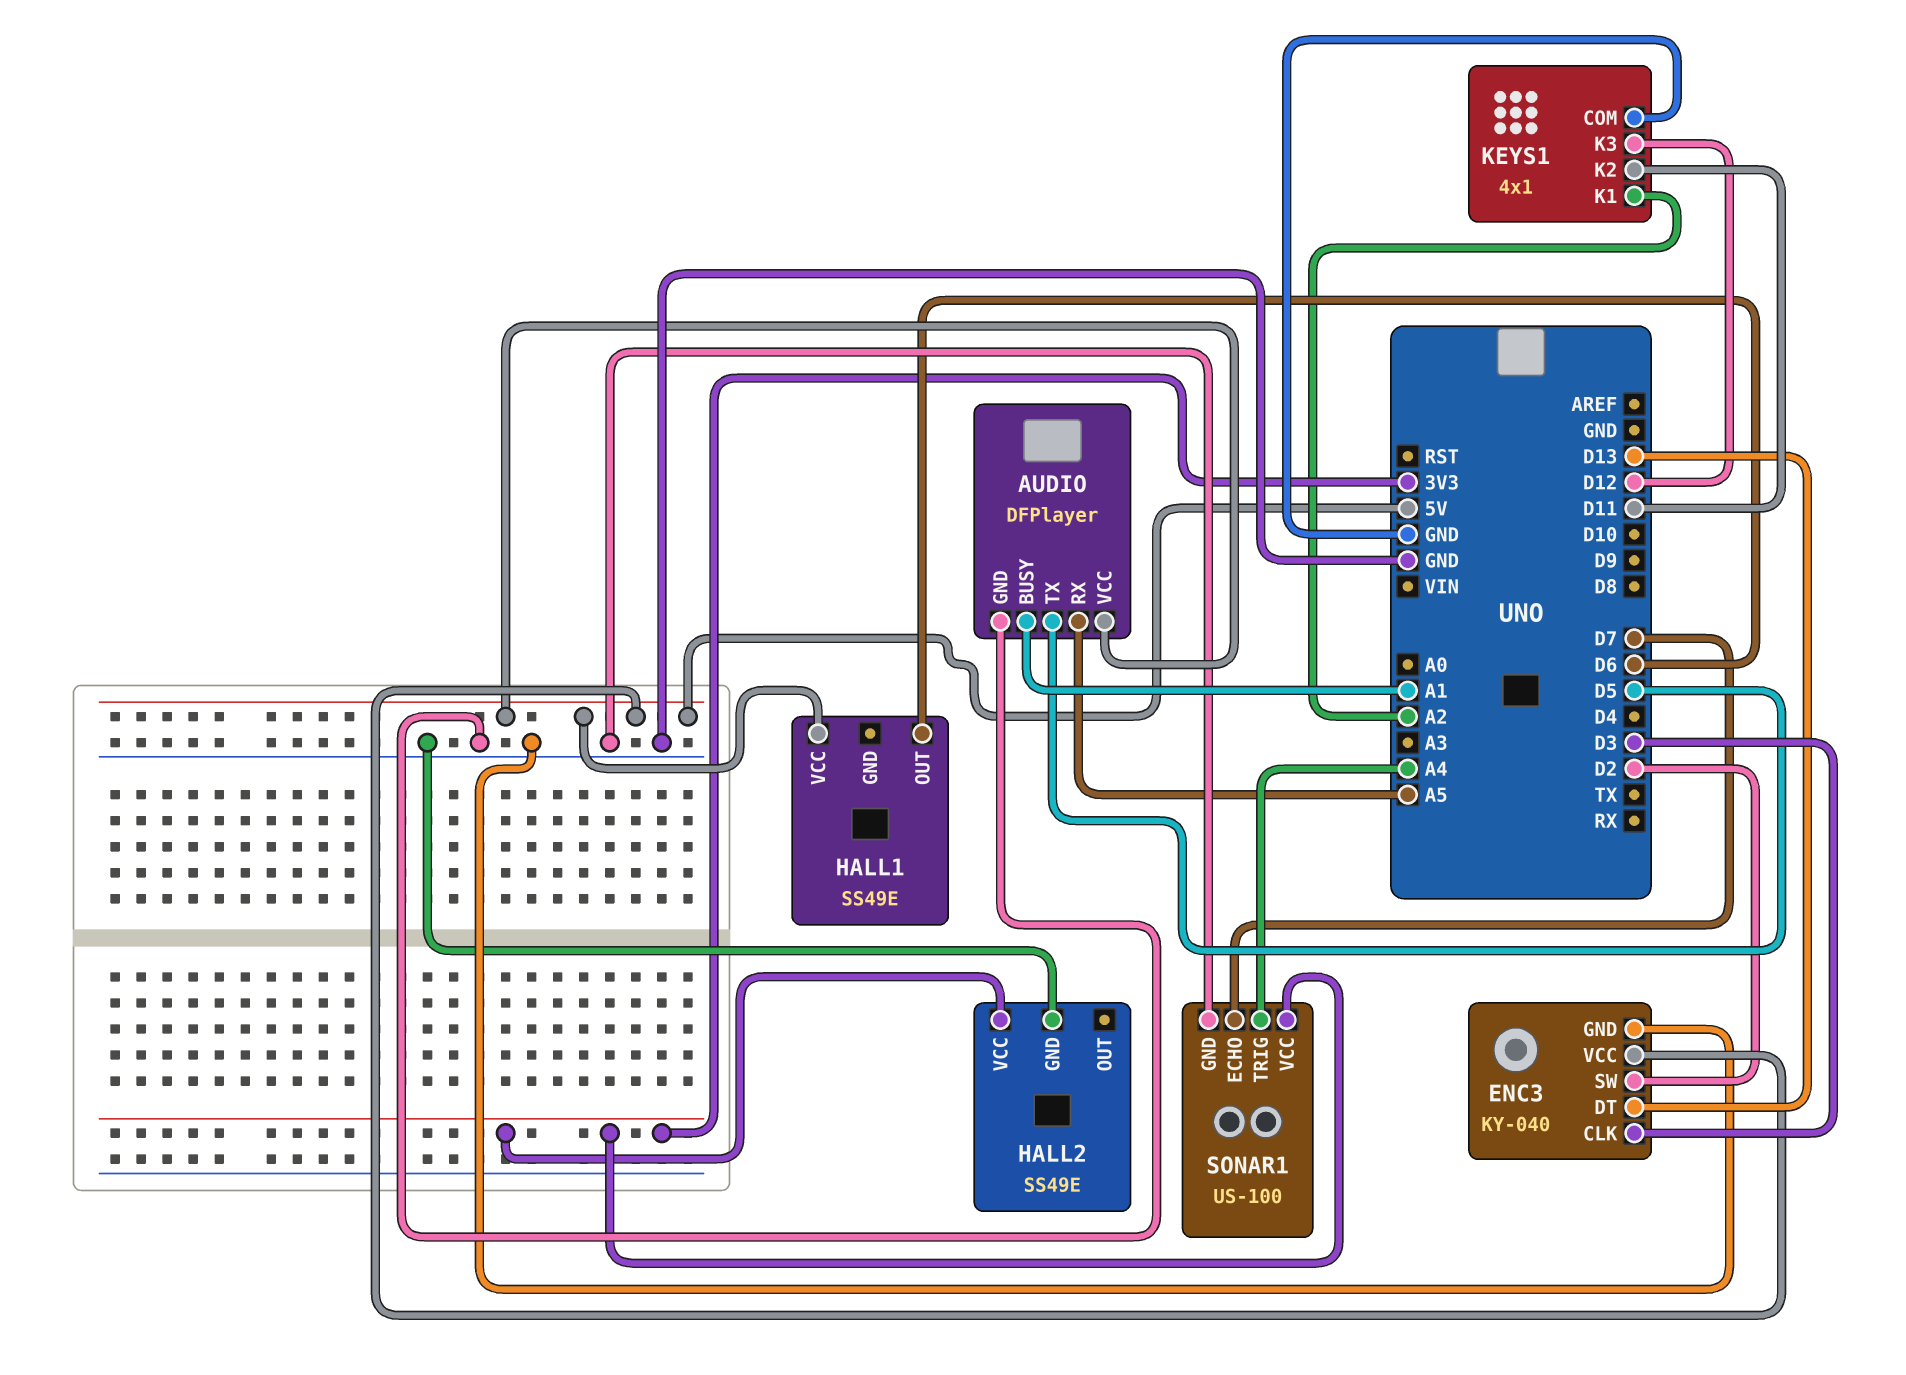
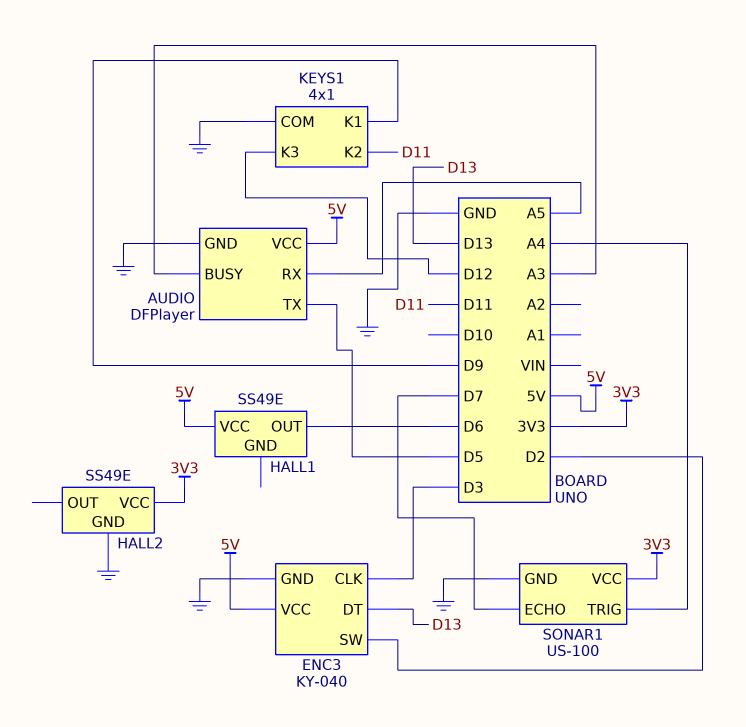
AUDIO pin BUSY: A1 -> A3
KEYS1 pin K1: A2 -> D9

